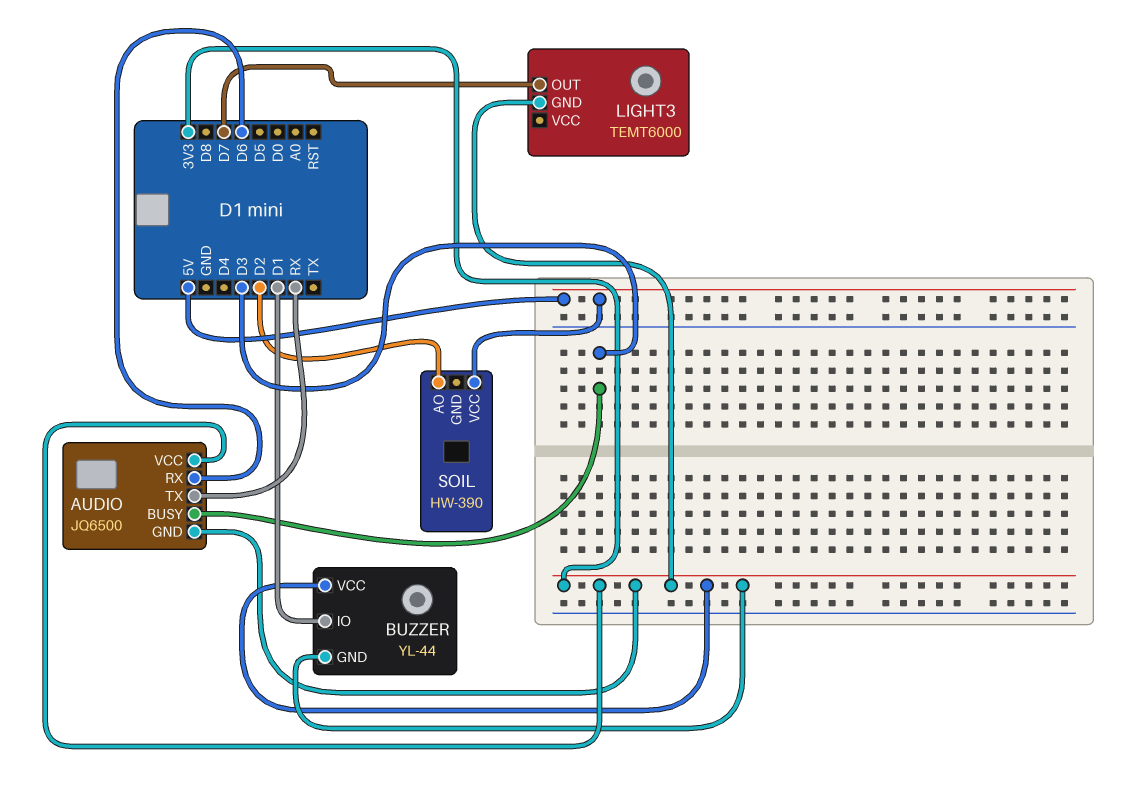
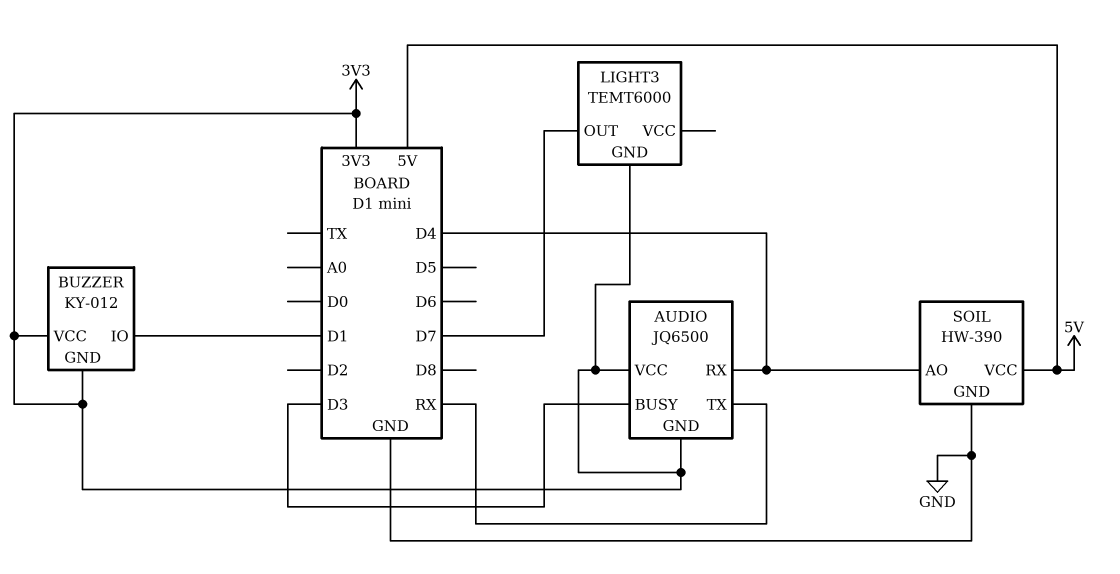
AUDIO pin RX: D6 -> D4
BUZZER: YL-44 -> KY-012
SOIL pin AO: D2 -> D4
SOIL pin GND: none -> GND

